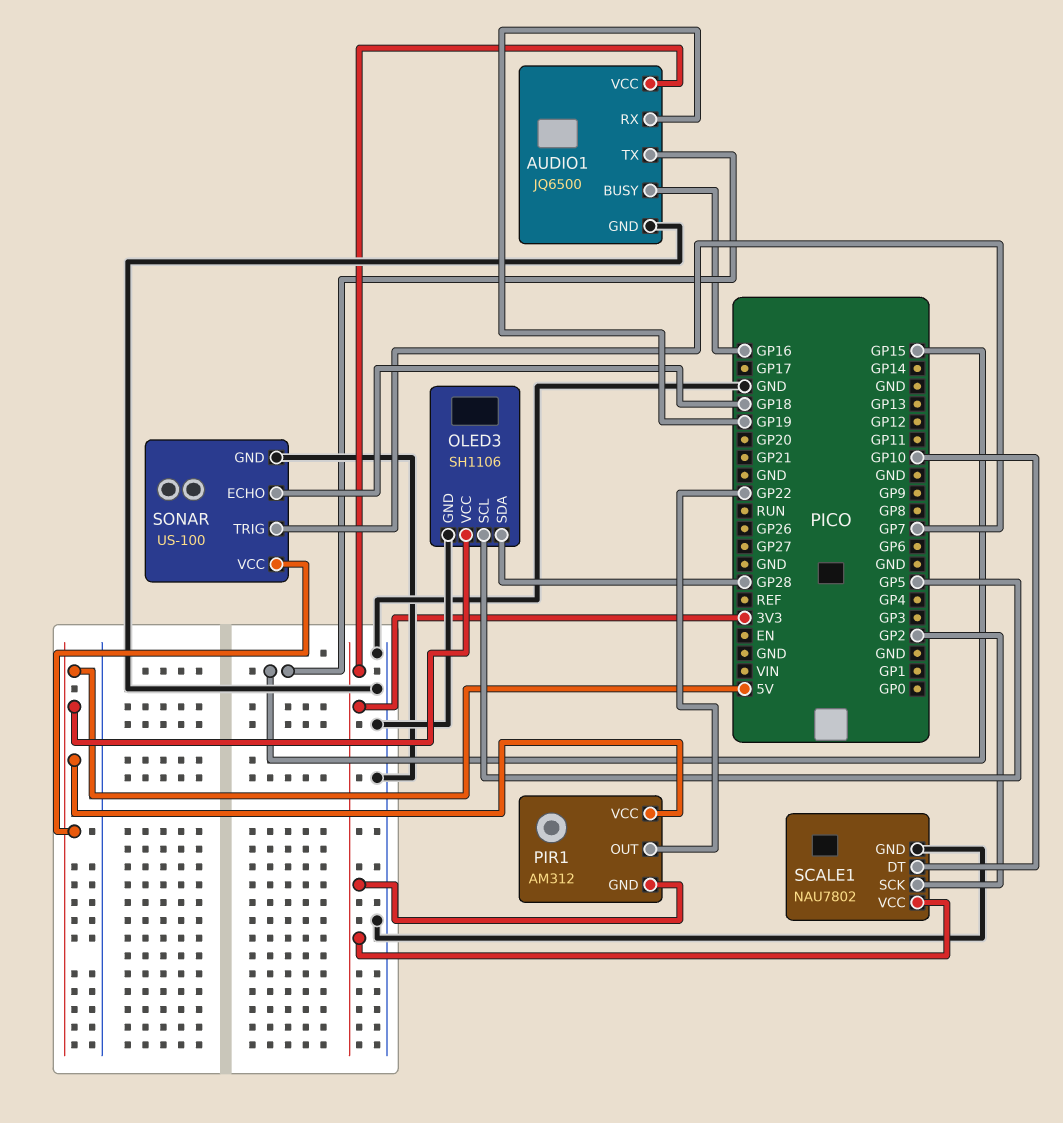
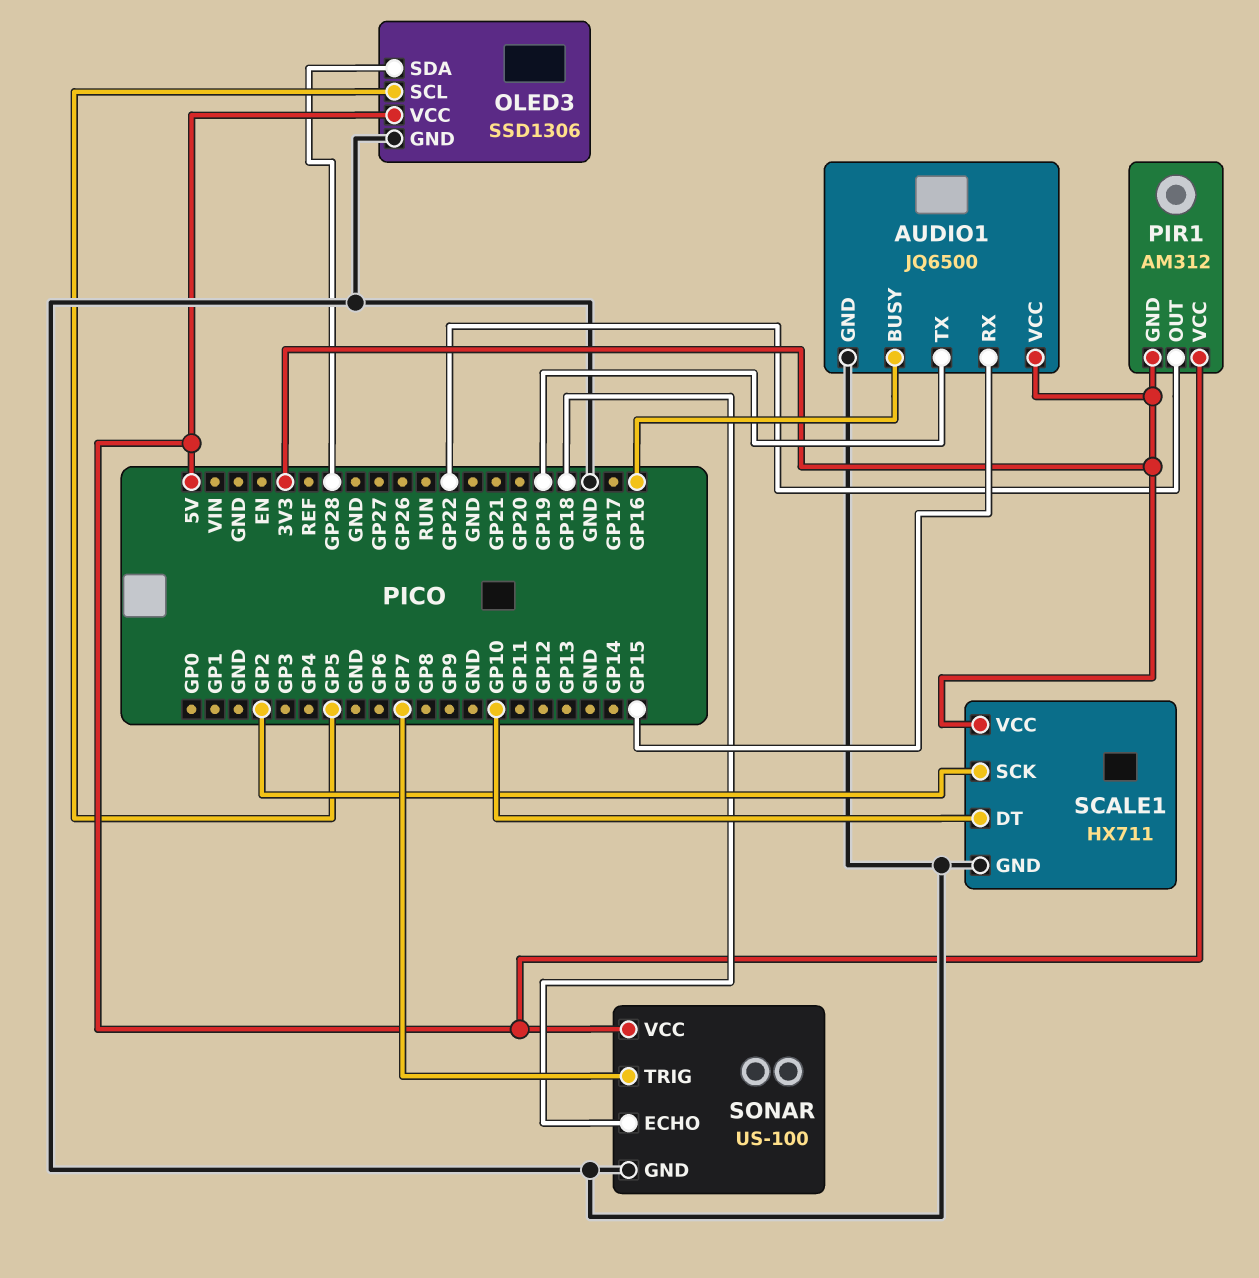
AUDIO1 pin RX: GP19 -> GP15
AUDIO1 pin TX: GP15 -> GP19
OLED3: SH1106 -> SSD1306
SCALE1: NAU7802 -> HX711

